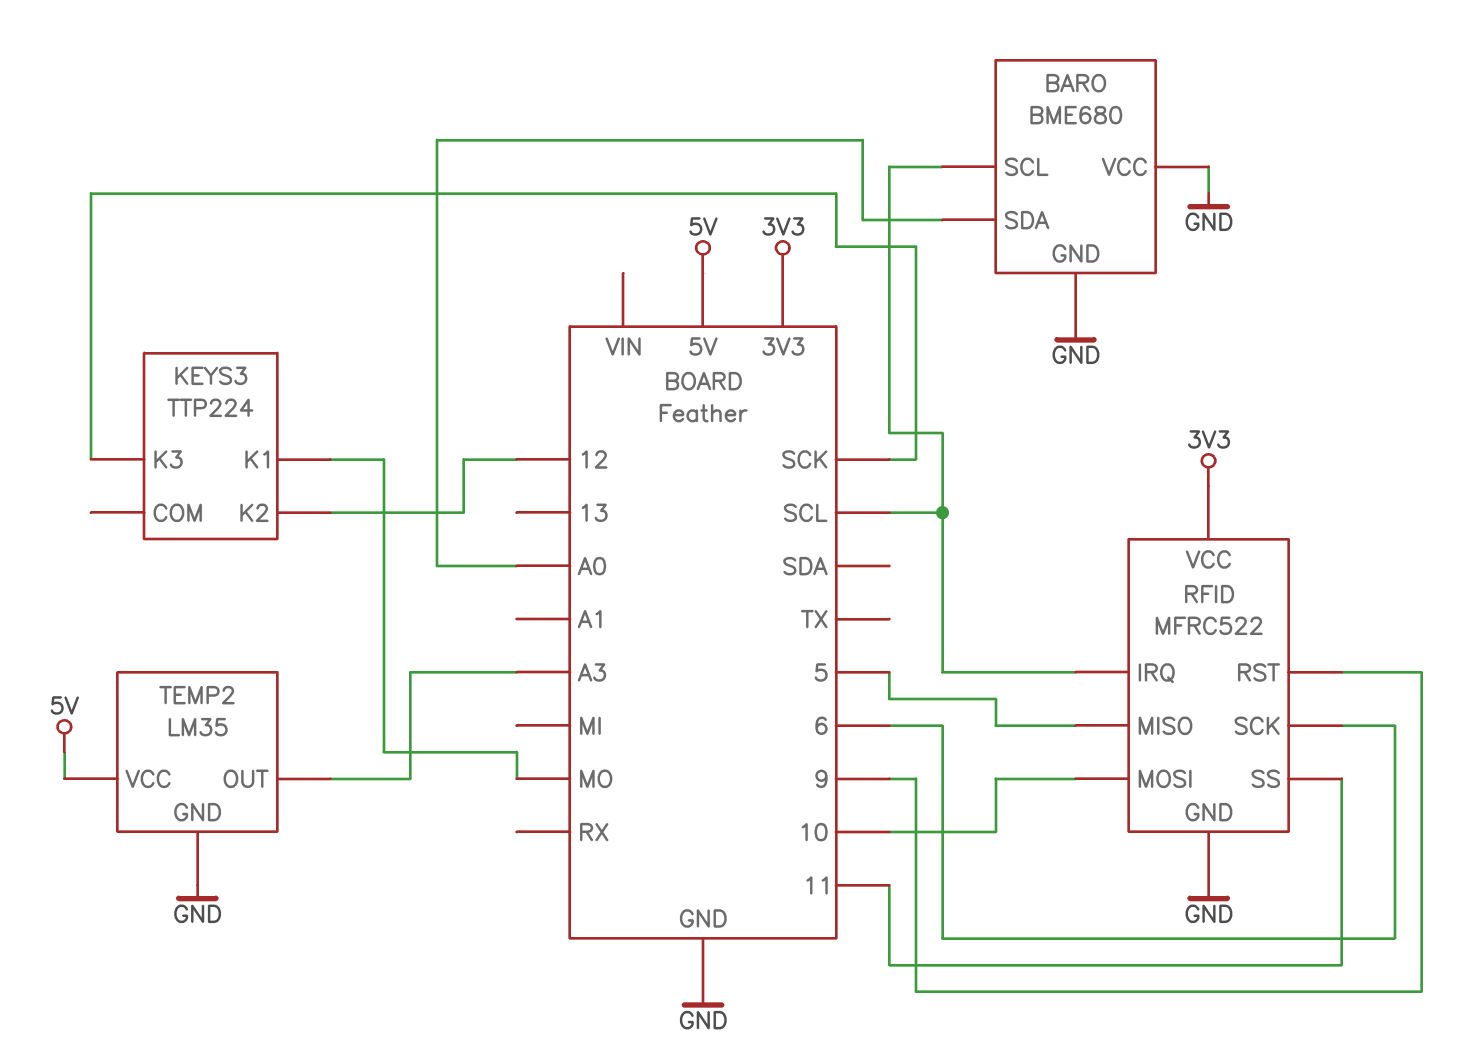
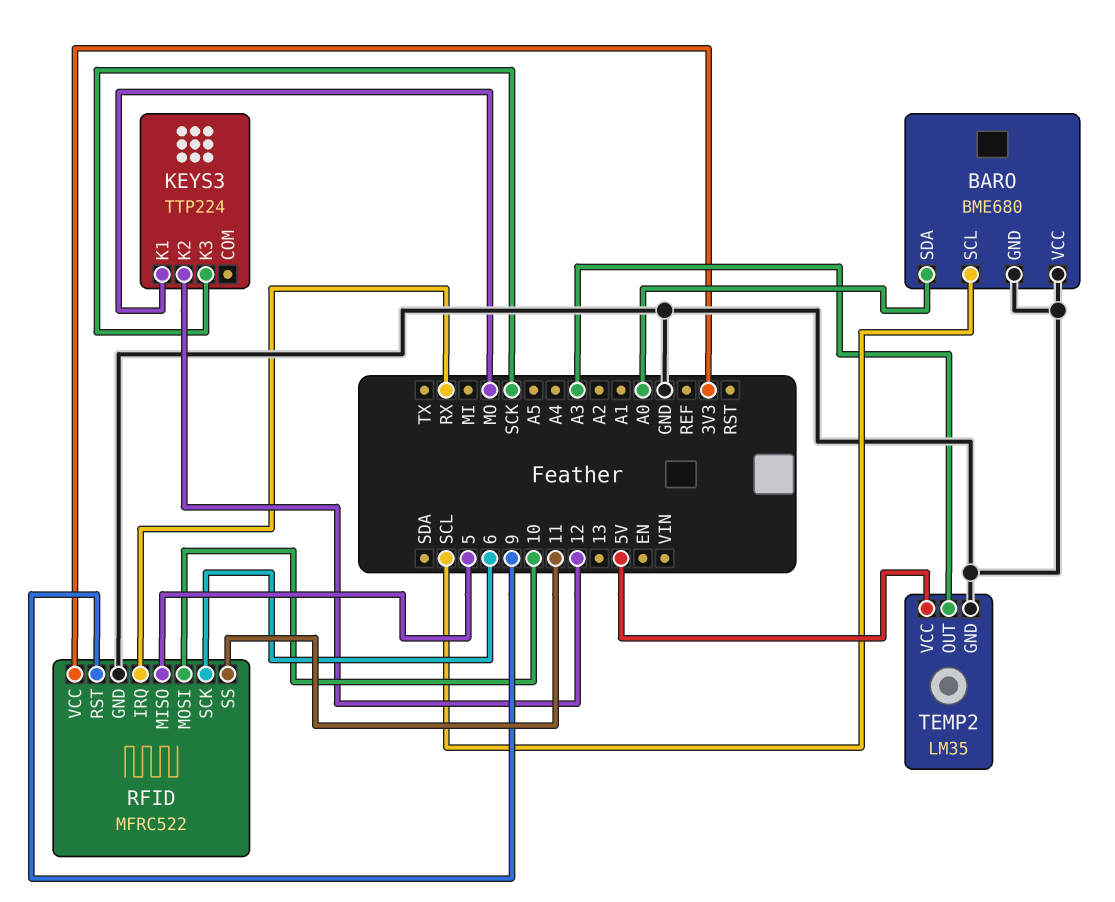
RFID pin IRQ: SCL -> RX

